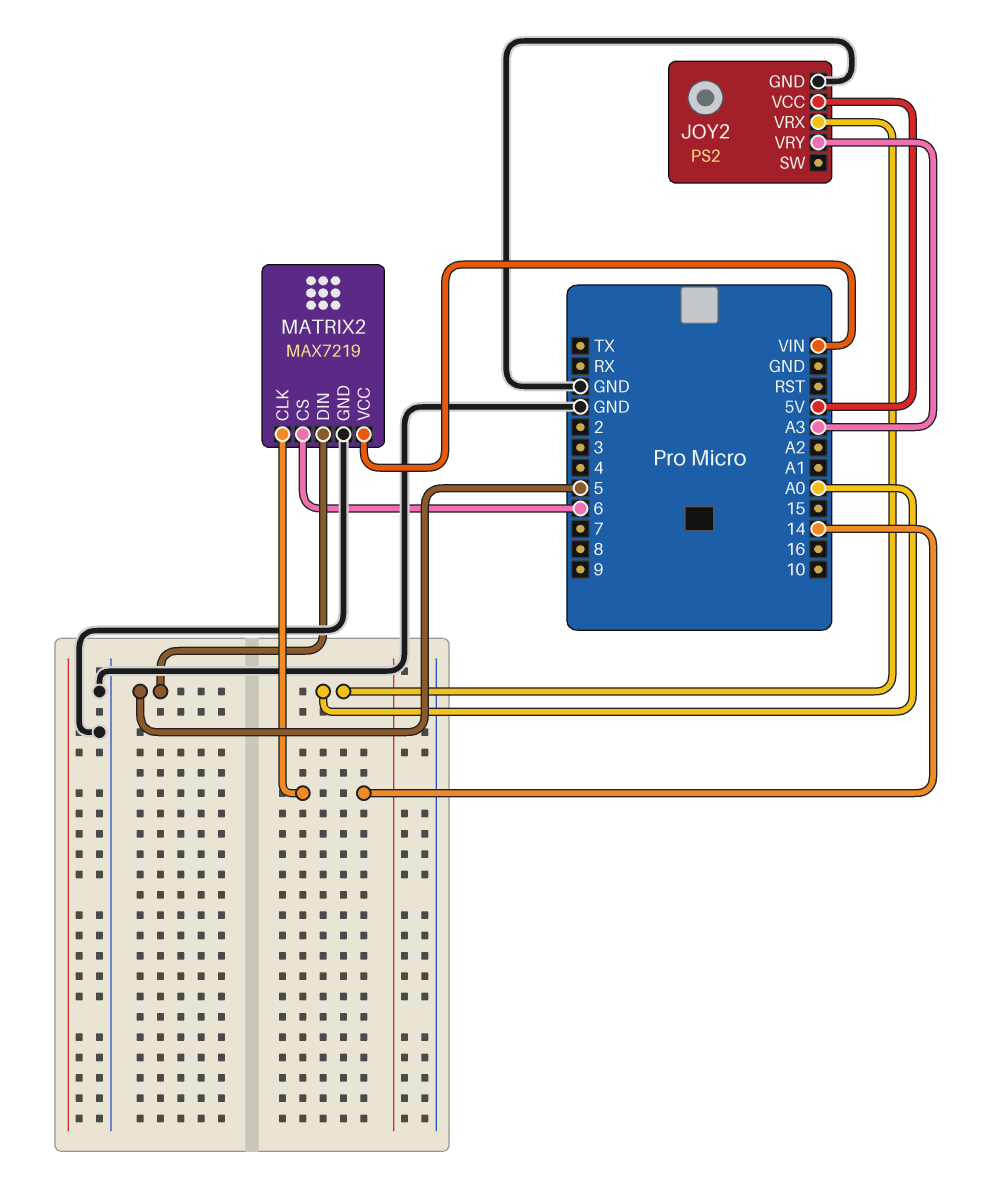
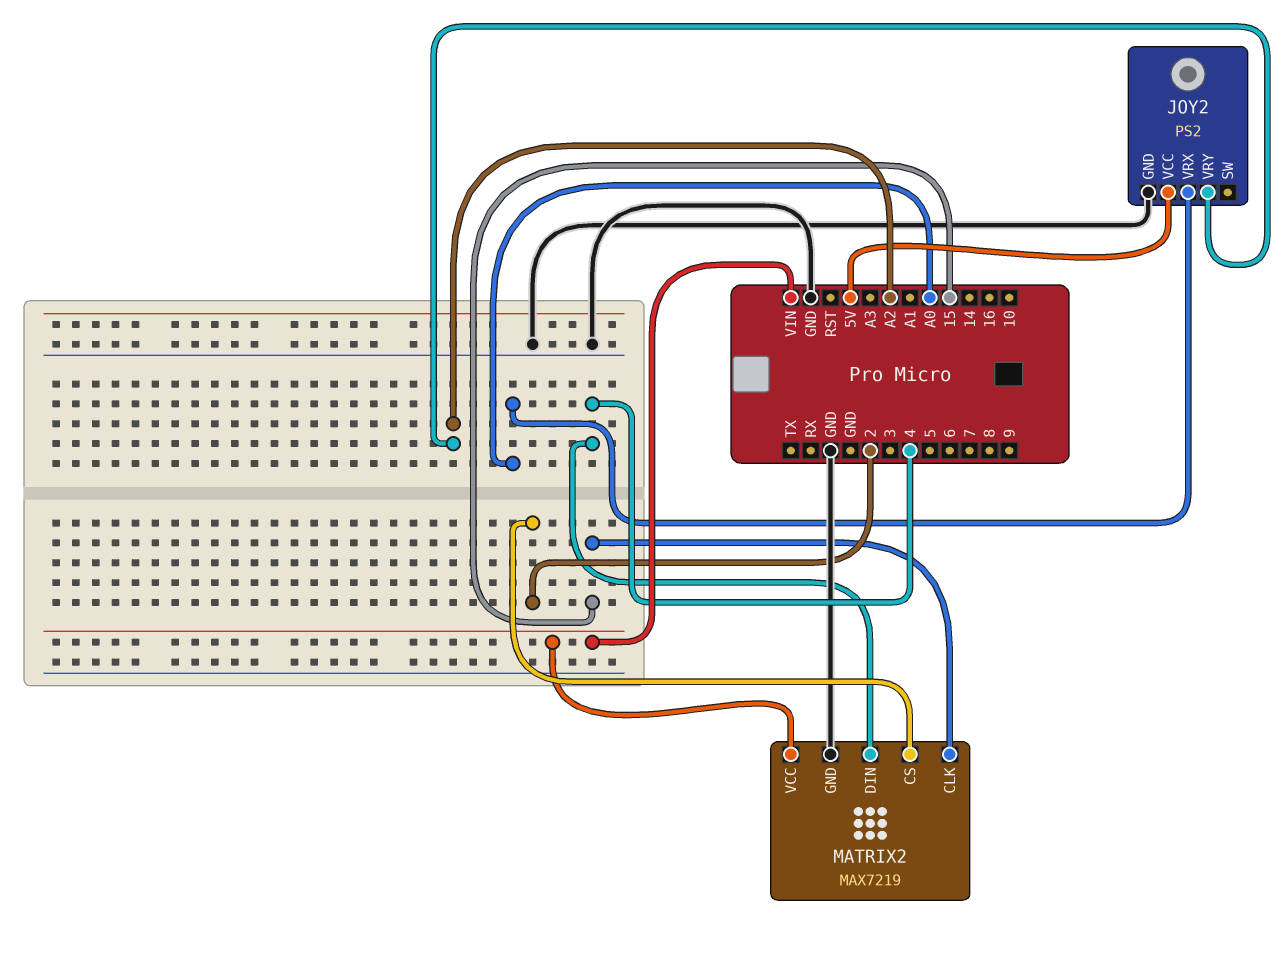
JOY2 pin VRY: A3 -> A2
MATRIX2 pin CLK: 14 -> 15
MATRIX2 pin CS: 6 -> 2
MATRIX2 pin DIN: 5 -> 4

